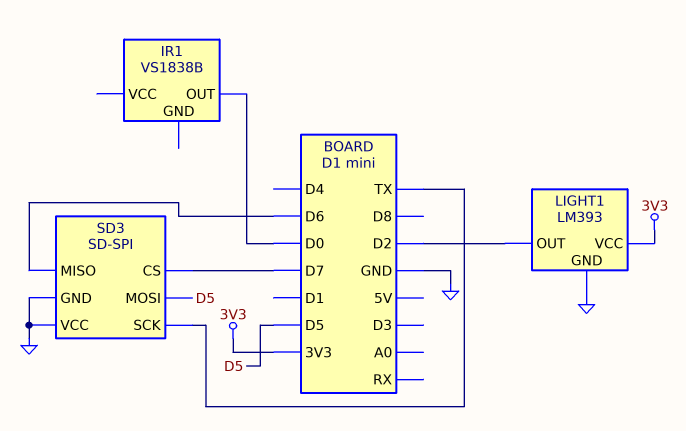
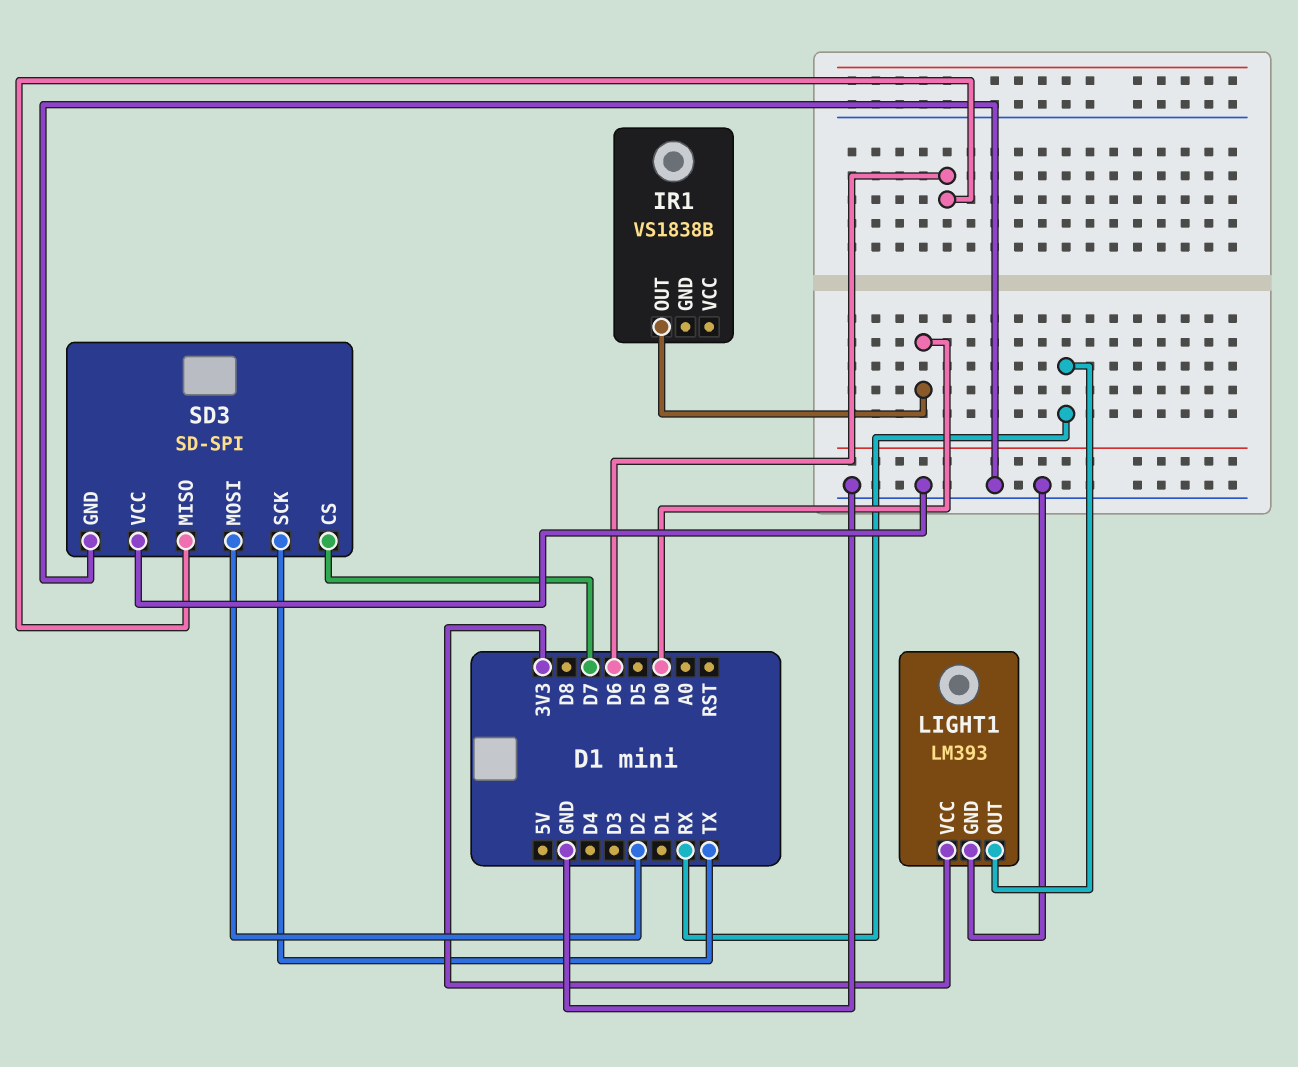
LIGHT1 pin OUT: D2 -> RX
SD3 pin MOSI: D5 -> D2

